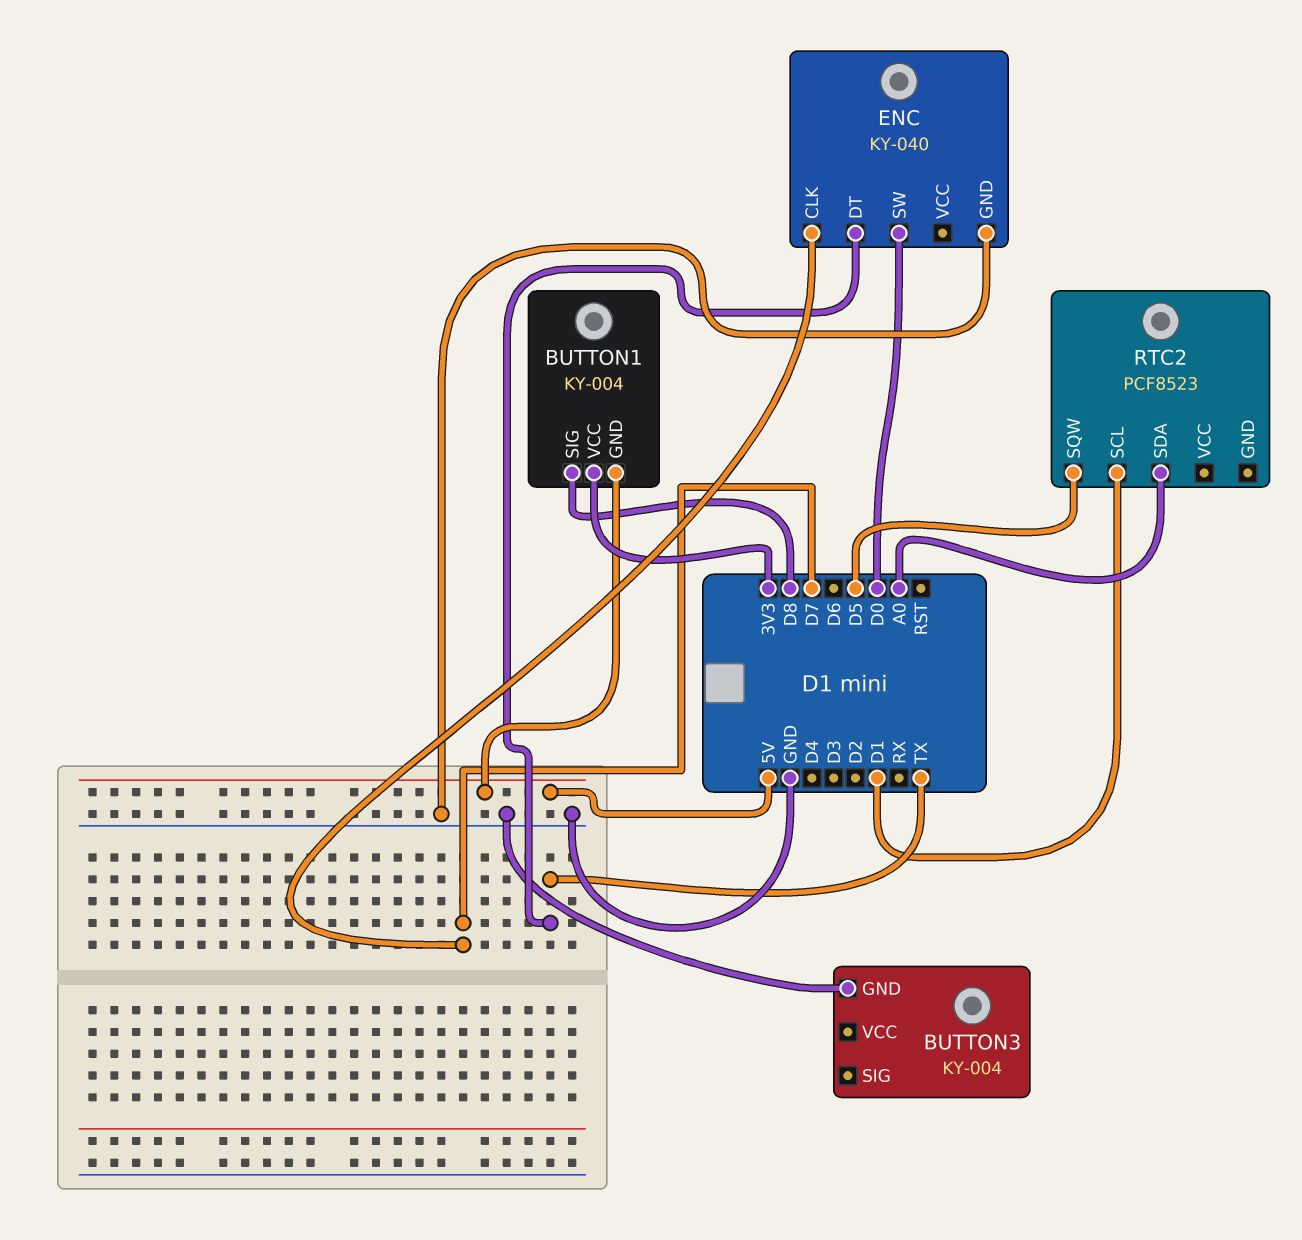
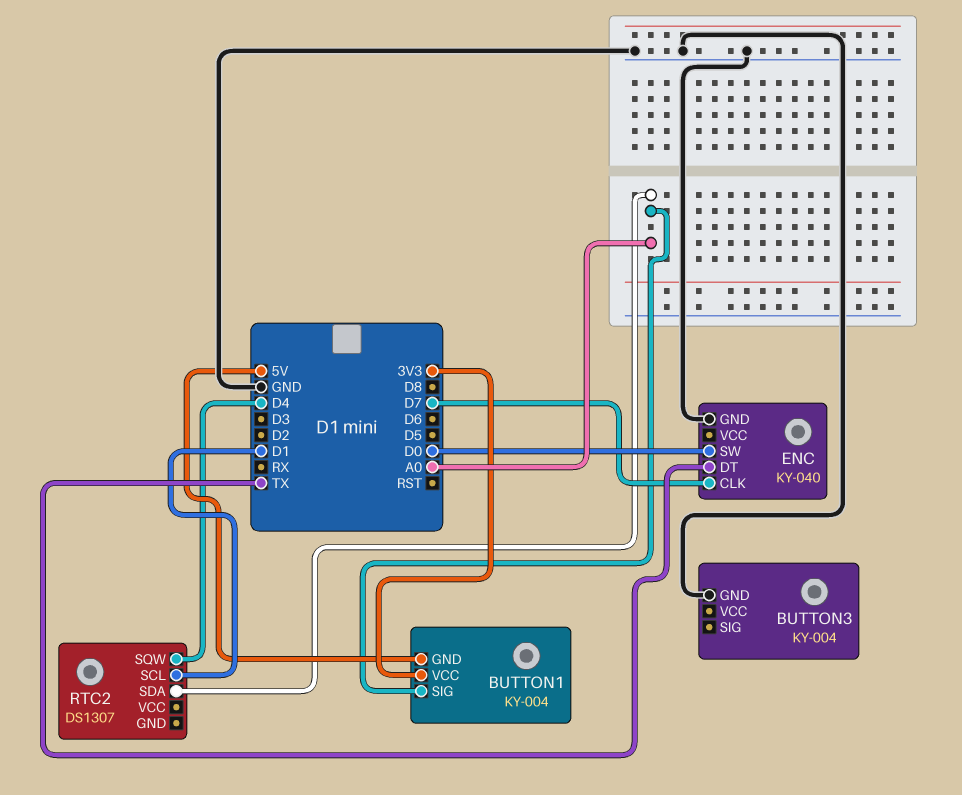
BUTTON1 pin SIG: D8 -> A0
RTC2: PCF8523 -> DS1307
RTC2 pin SQW: D5 -> D4

